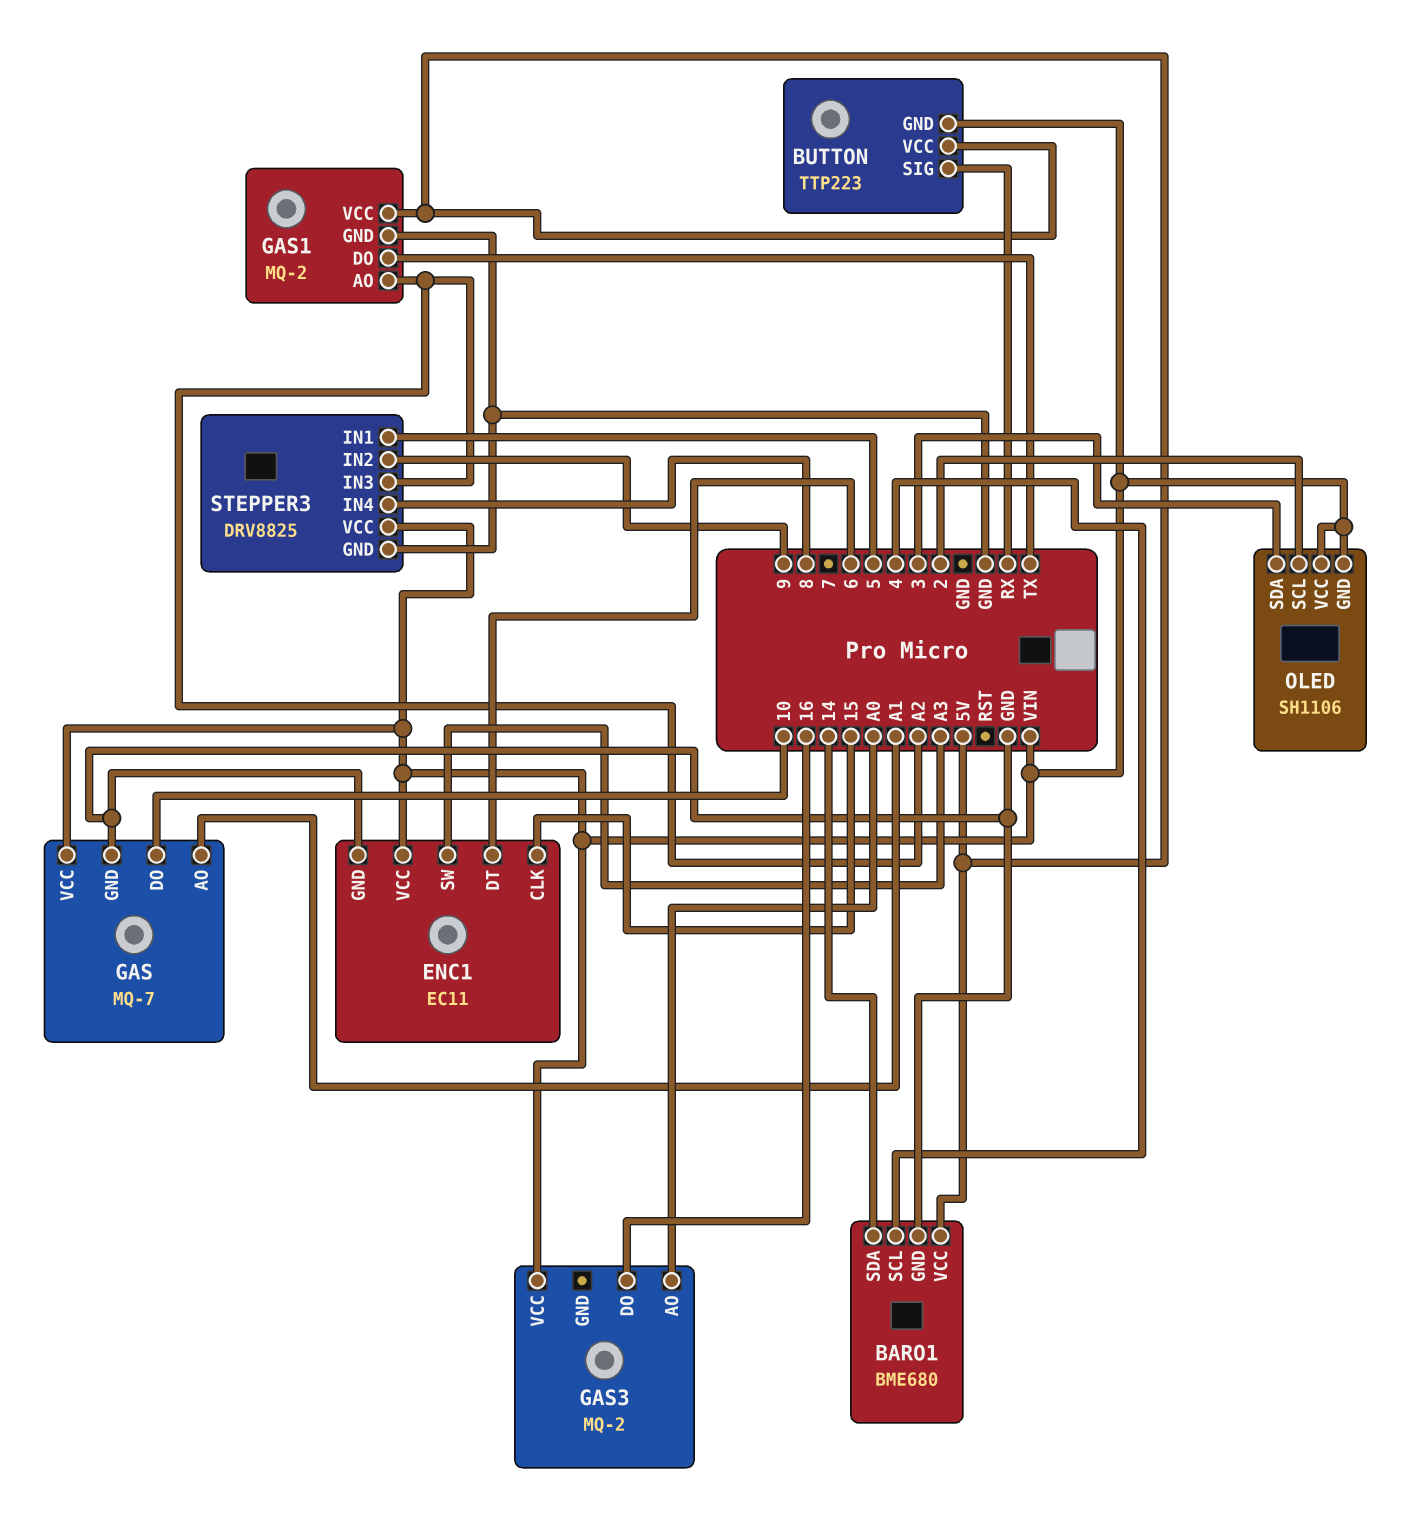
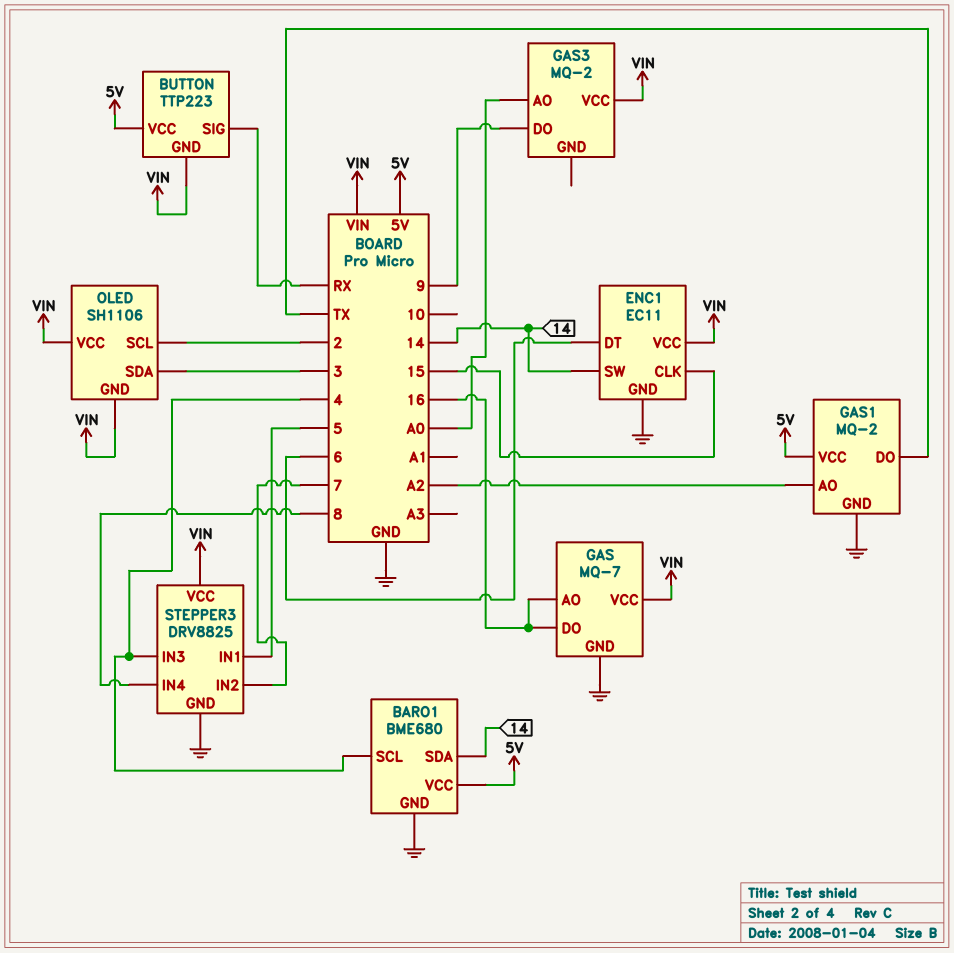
ENC1 pin SW: A3 -> 14
GAS pin AO: A1 -> 16
GAS pin DO: 10 -> 16
GAS3 pin DO: 16 -> 9
STEPPER3 pin IN2: 9 -> 7
STEPPER3 pin IN3: A2 -> 4

